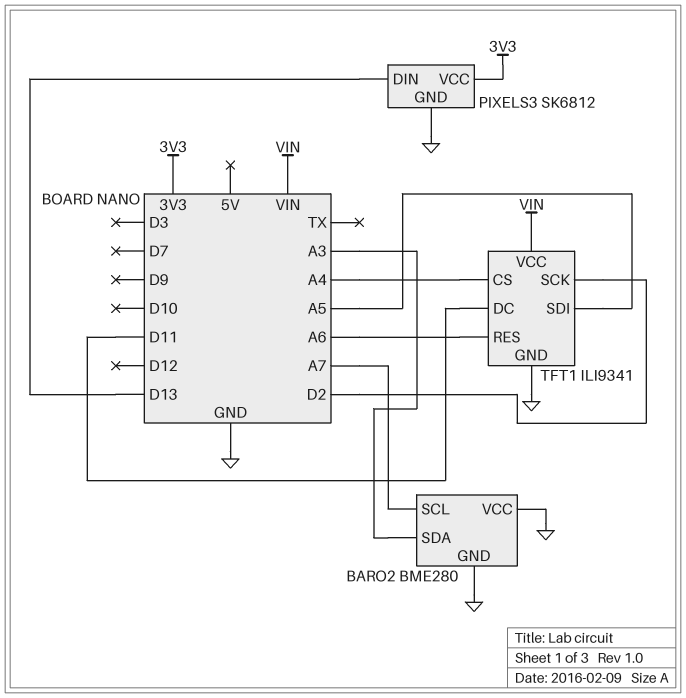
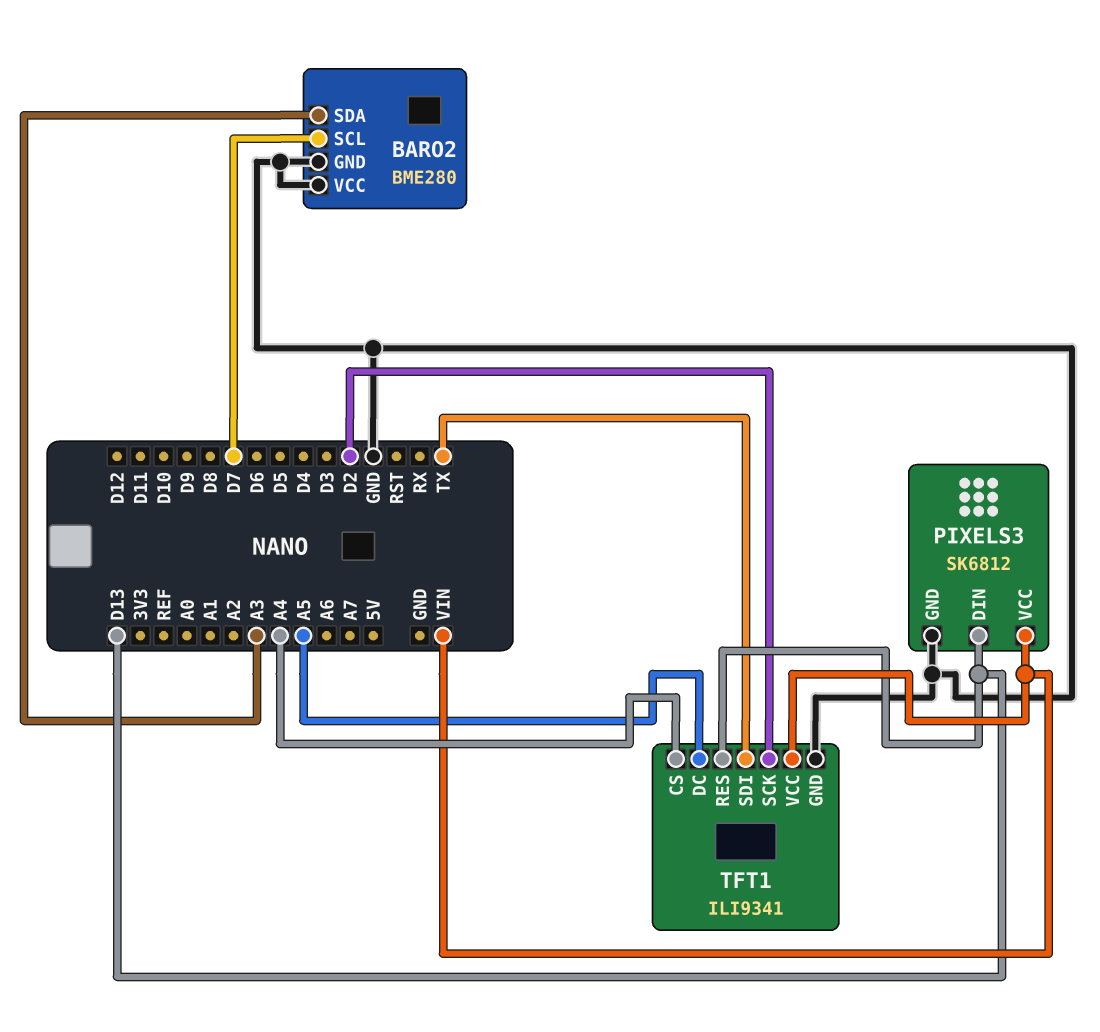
BARO2 pin SCL: A7 -> D7
PIXELS3 pin VCC: 3V3 -> VIN
TFT1 pin DC: D11 -> A5
TFT1 pin RES: A6 -> D13
TFT1 pin SDI: A5 -> TX

